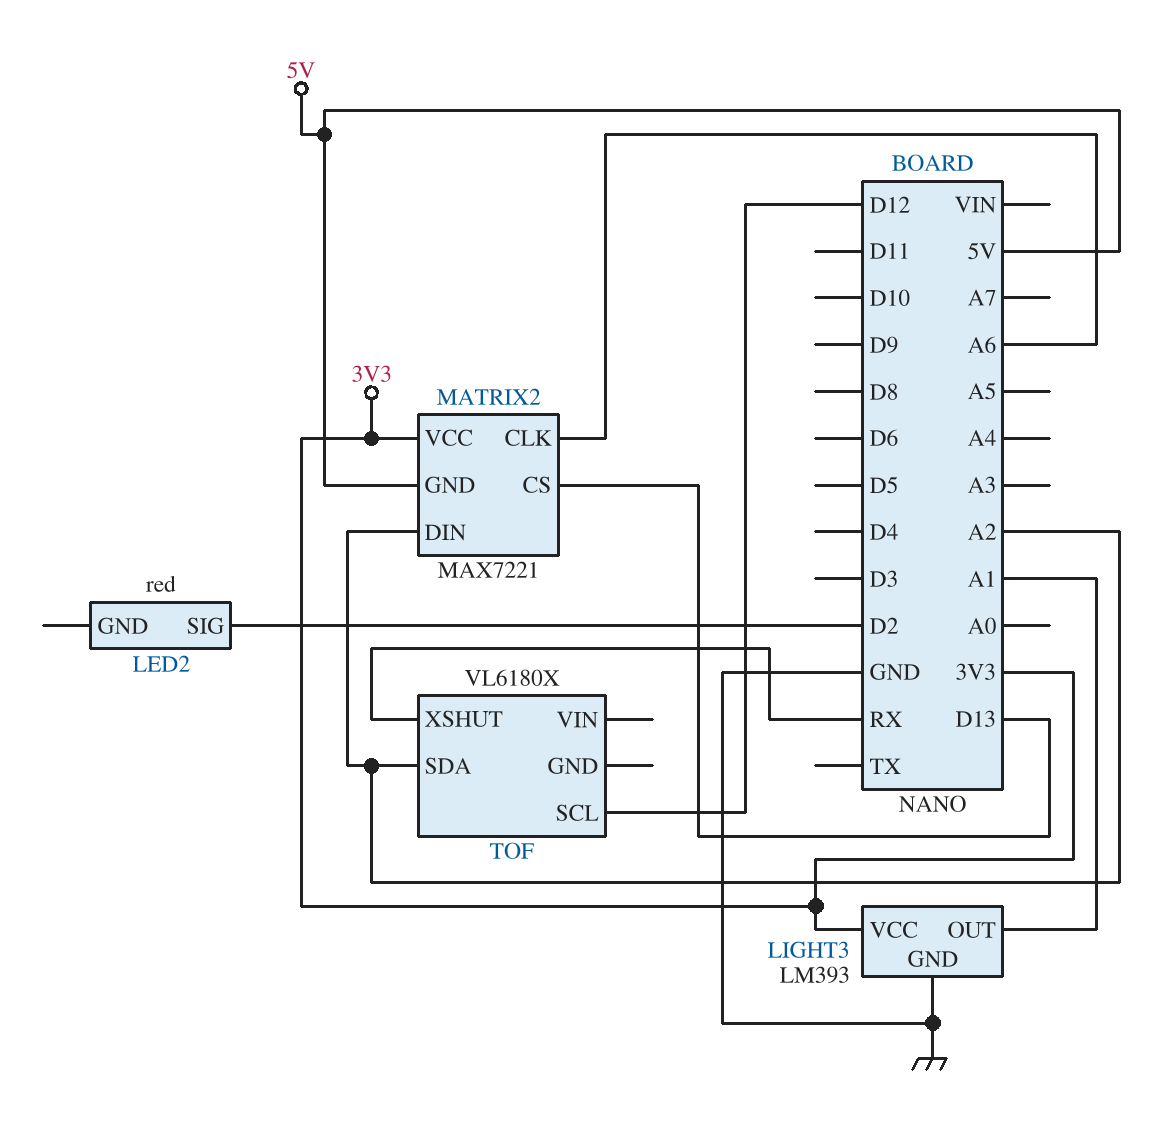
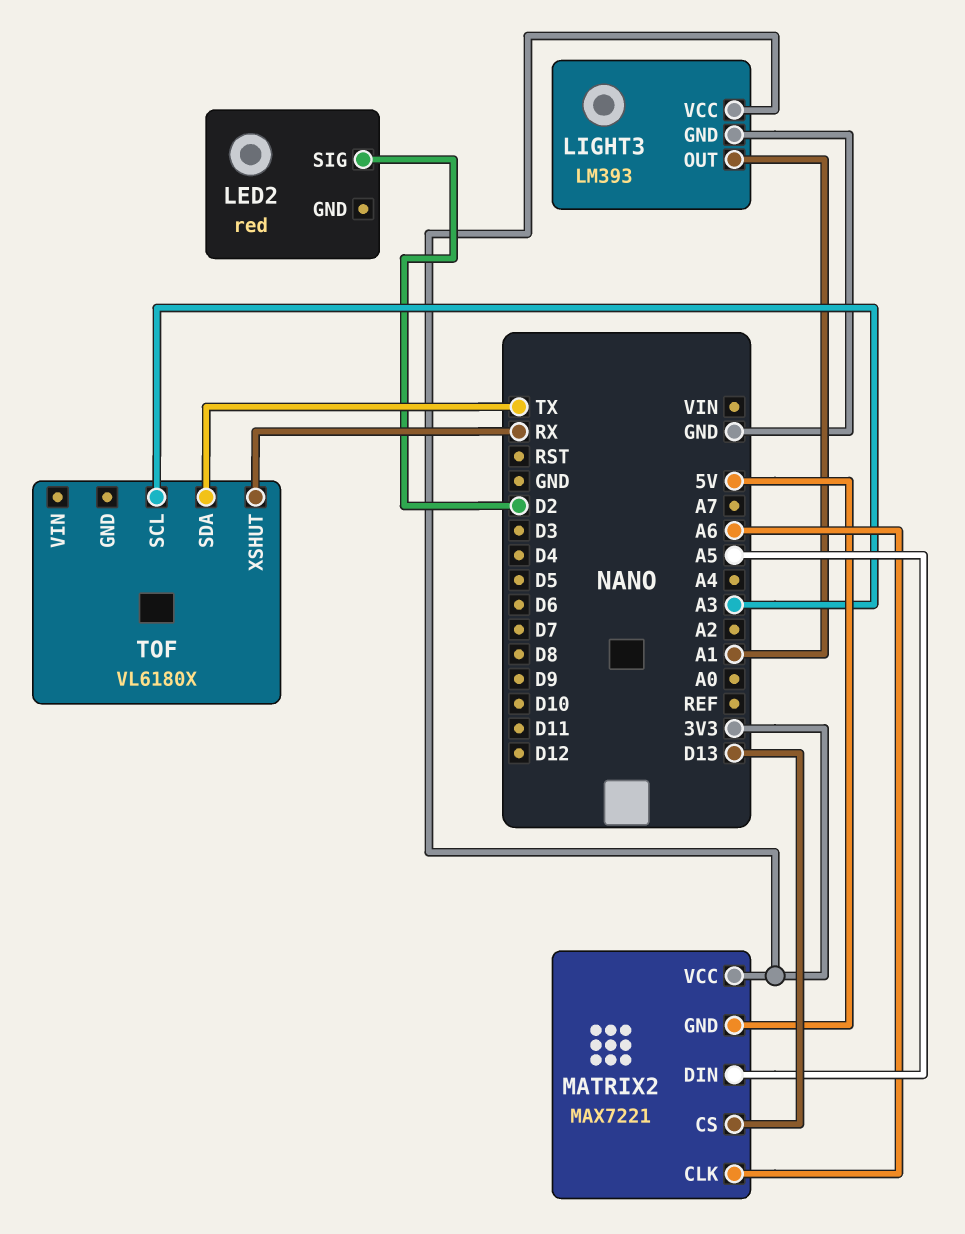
MATRIX2 pin DIN: A2 -> A5
TOF pin SCL: D12 -> A3
TOF pin SDA: A2 -> TX

